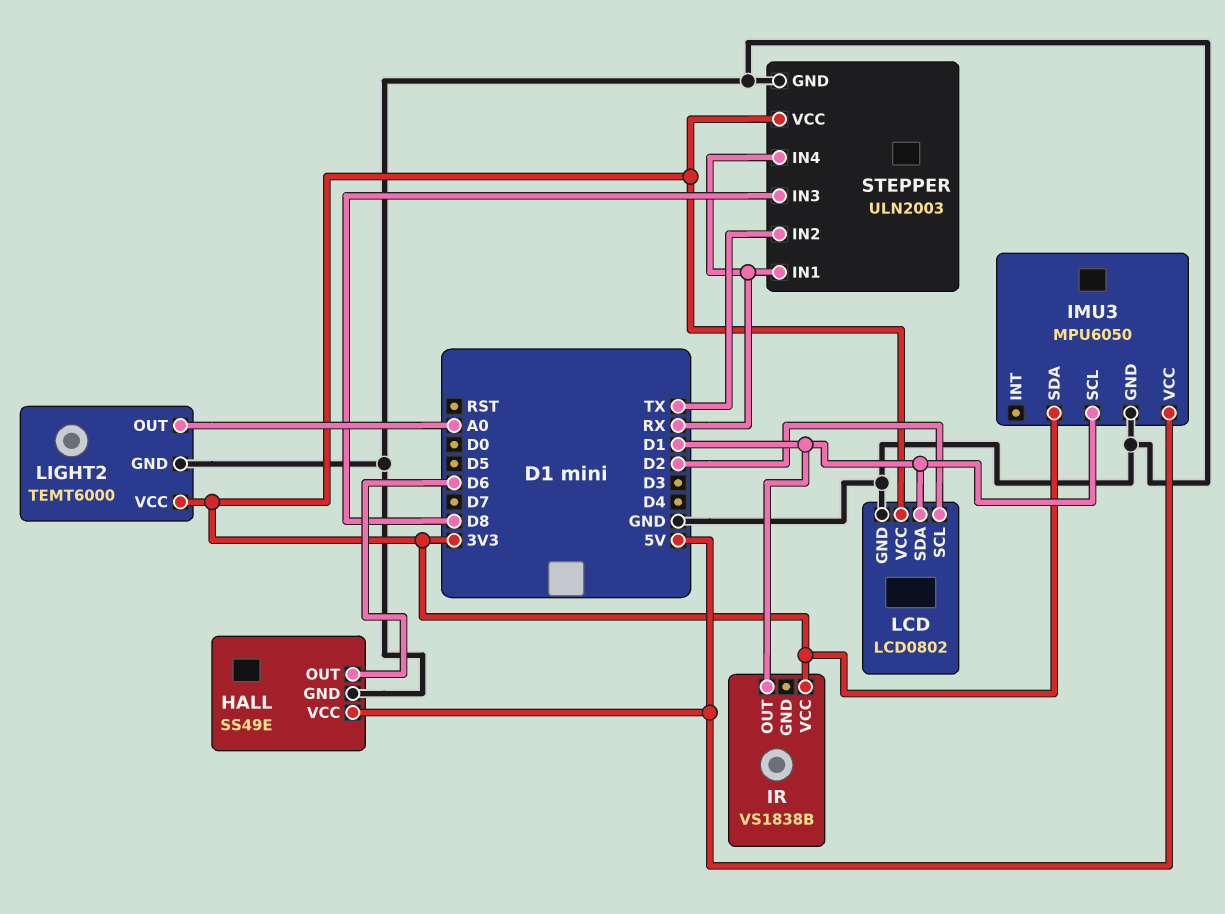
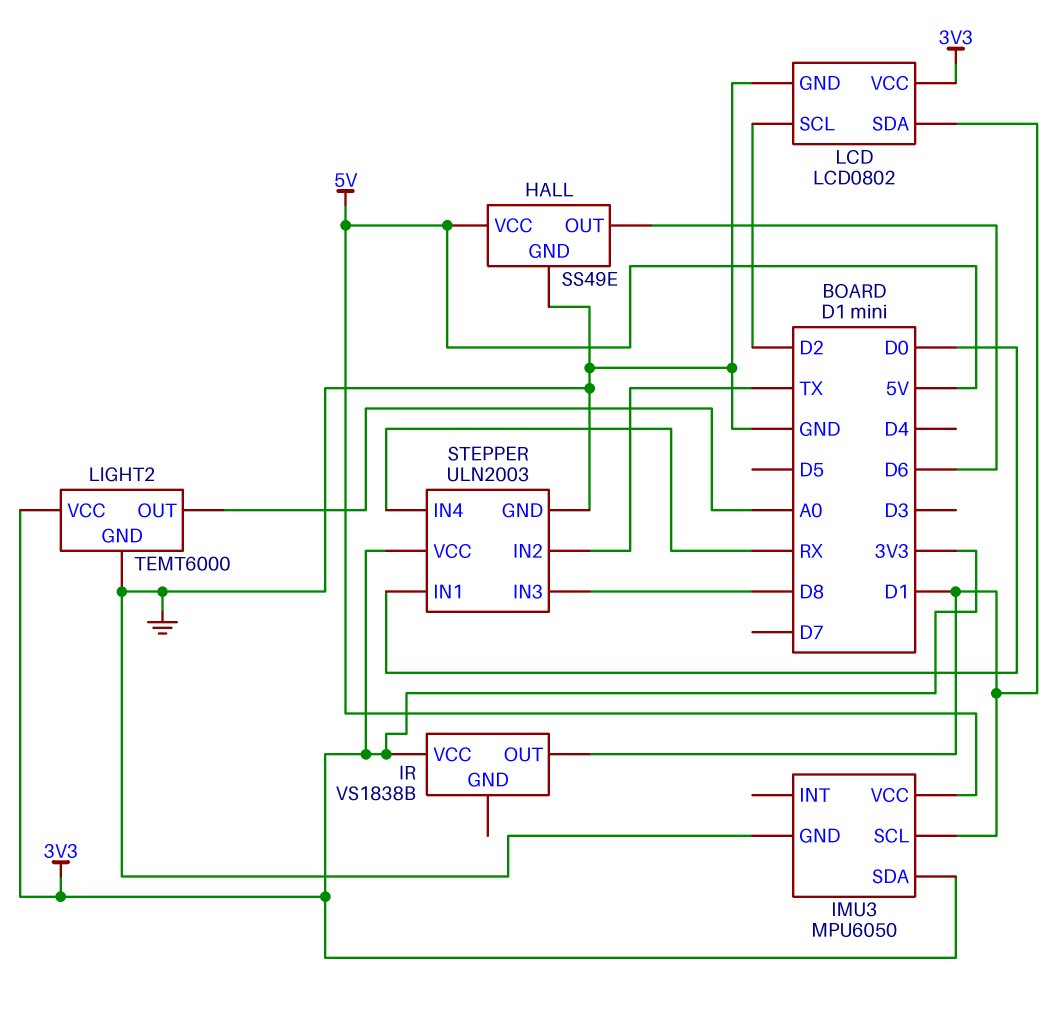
STEPPER pin IN1: RX -> D0

